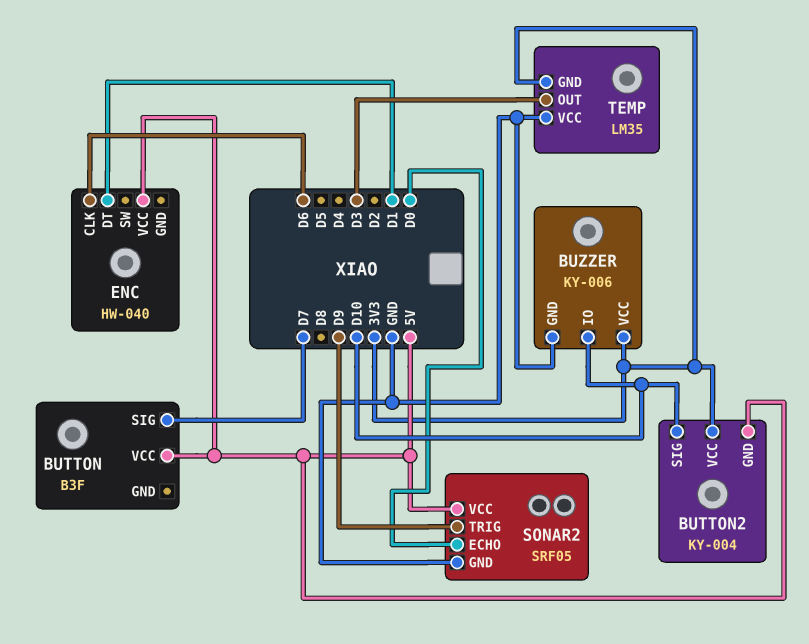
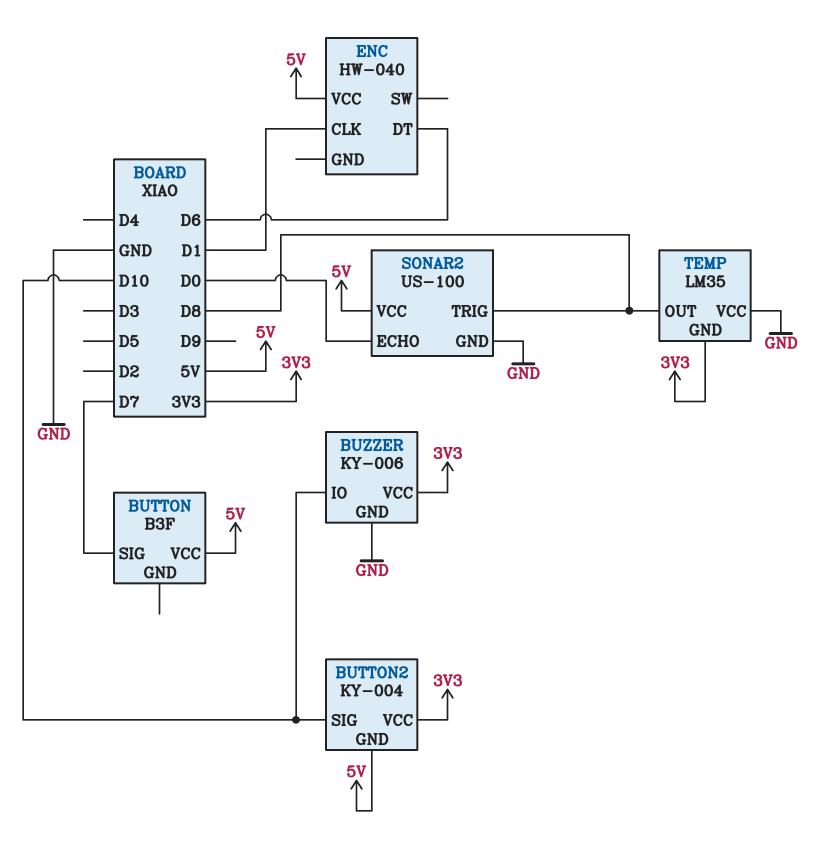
ENC pin CLK: D6 -> D1
ENC pin DT: D1 -> D6
SONAR2: SRF05 -> US-100
SONAR2 pin TRIG: D9 -> D8
TEMP pin OUT: D3 -> D8

